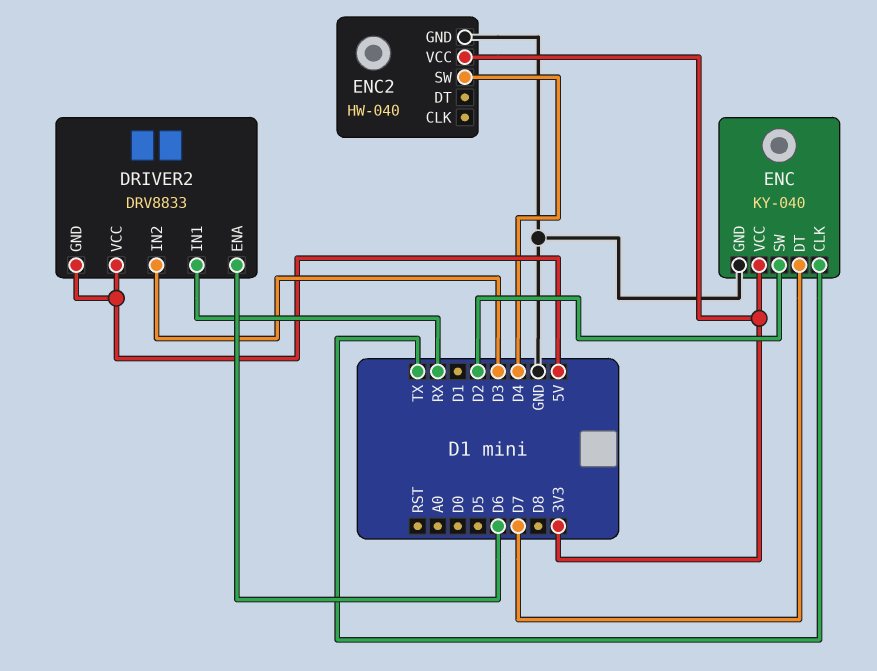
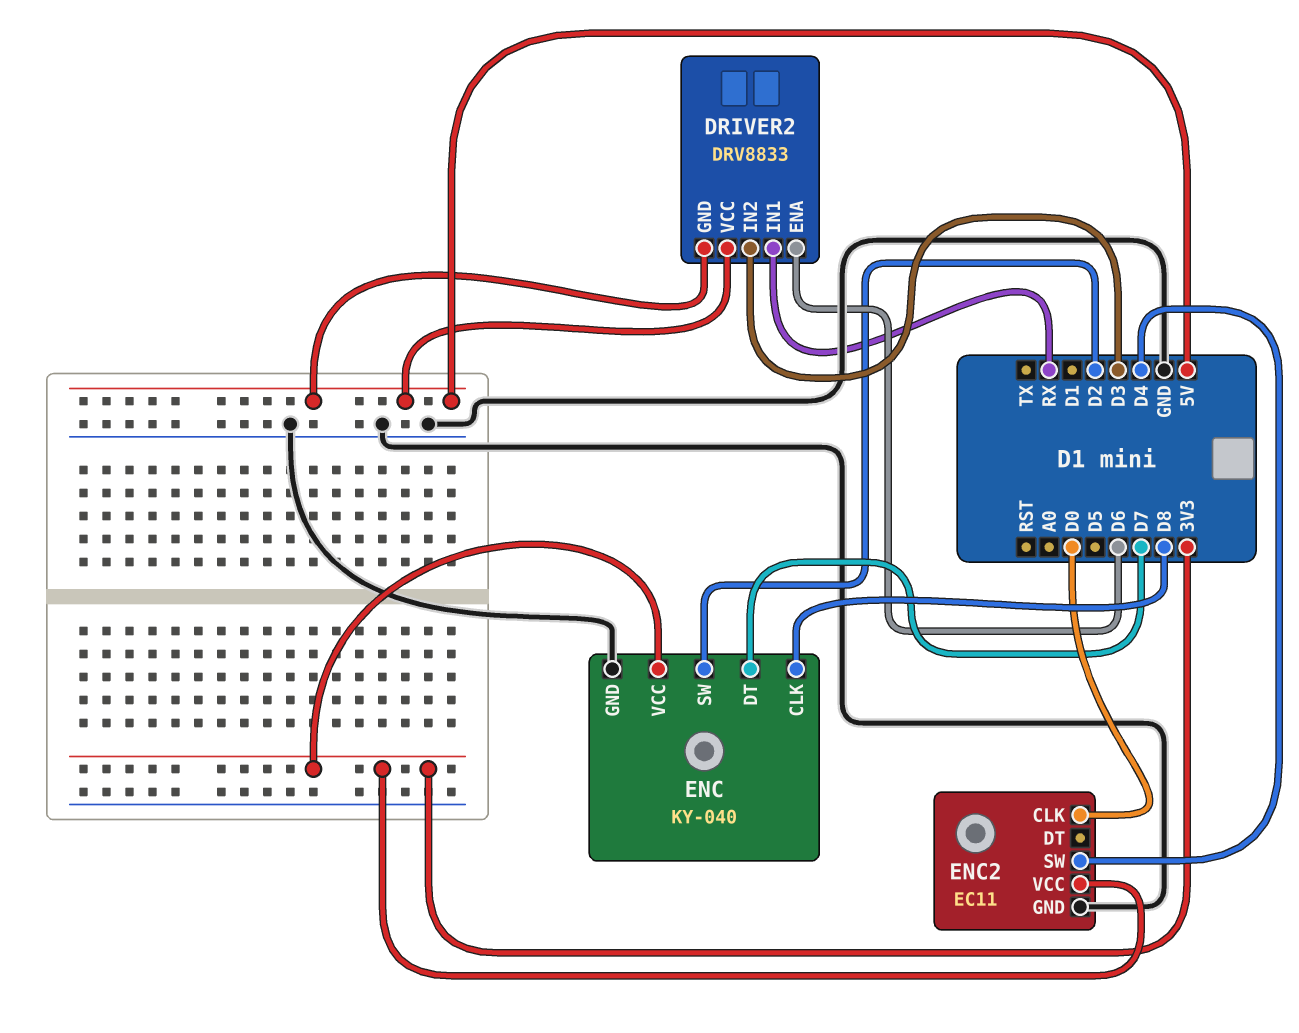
ENC pin CLK: TX -> D8
ENC2: HW-040 -> EC11
ENC2 pin CLK: none -> D0

